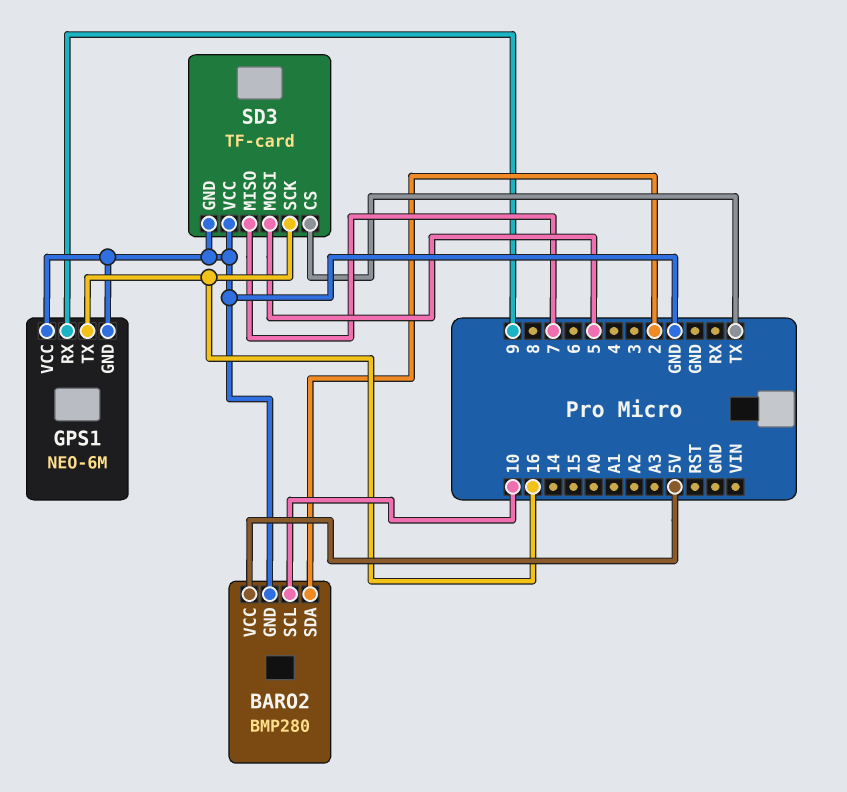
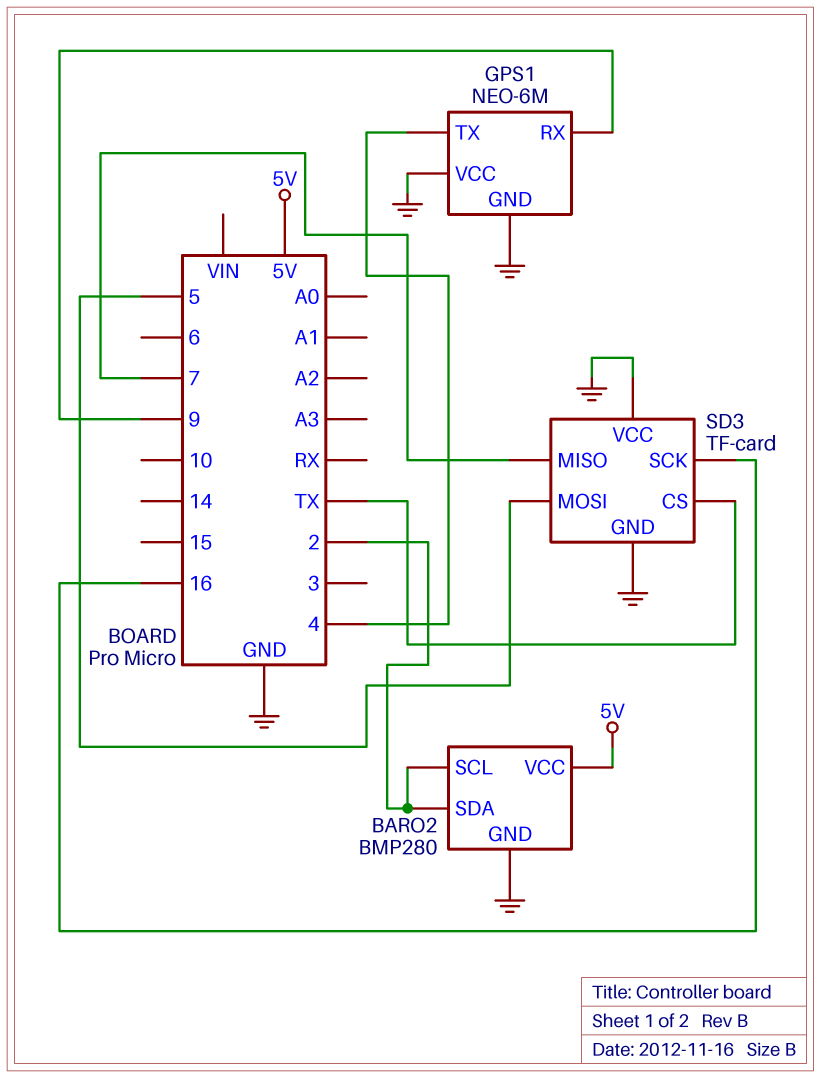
BARO2 pin SCL: 10 -> 2
GPS1 pin TX: 16 -> 4

